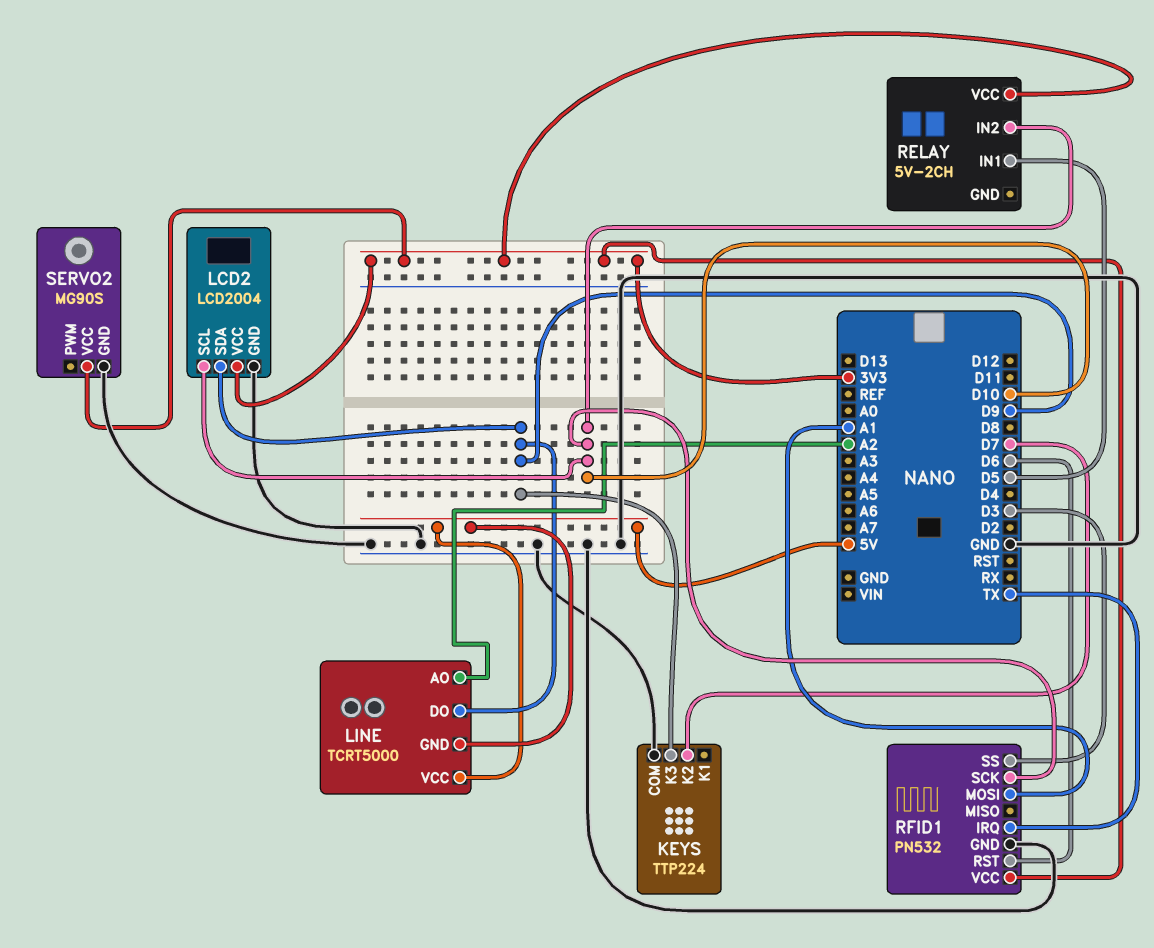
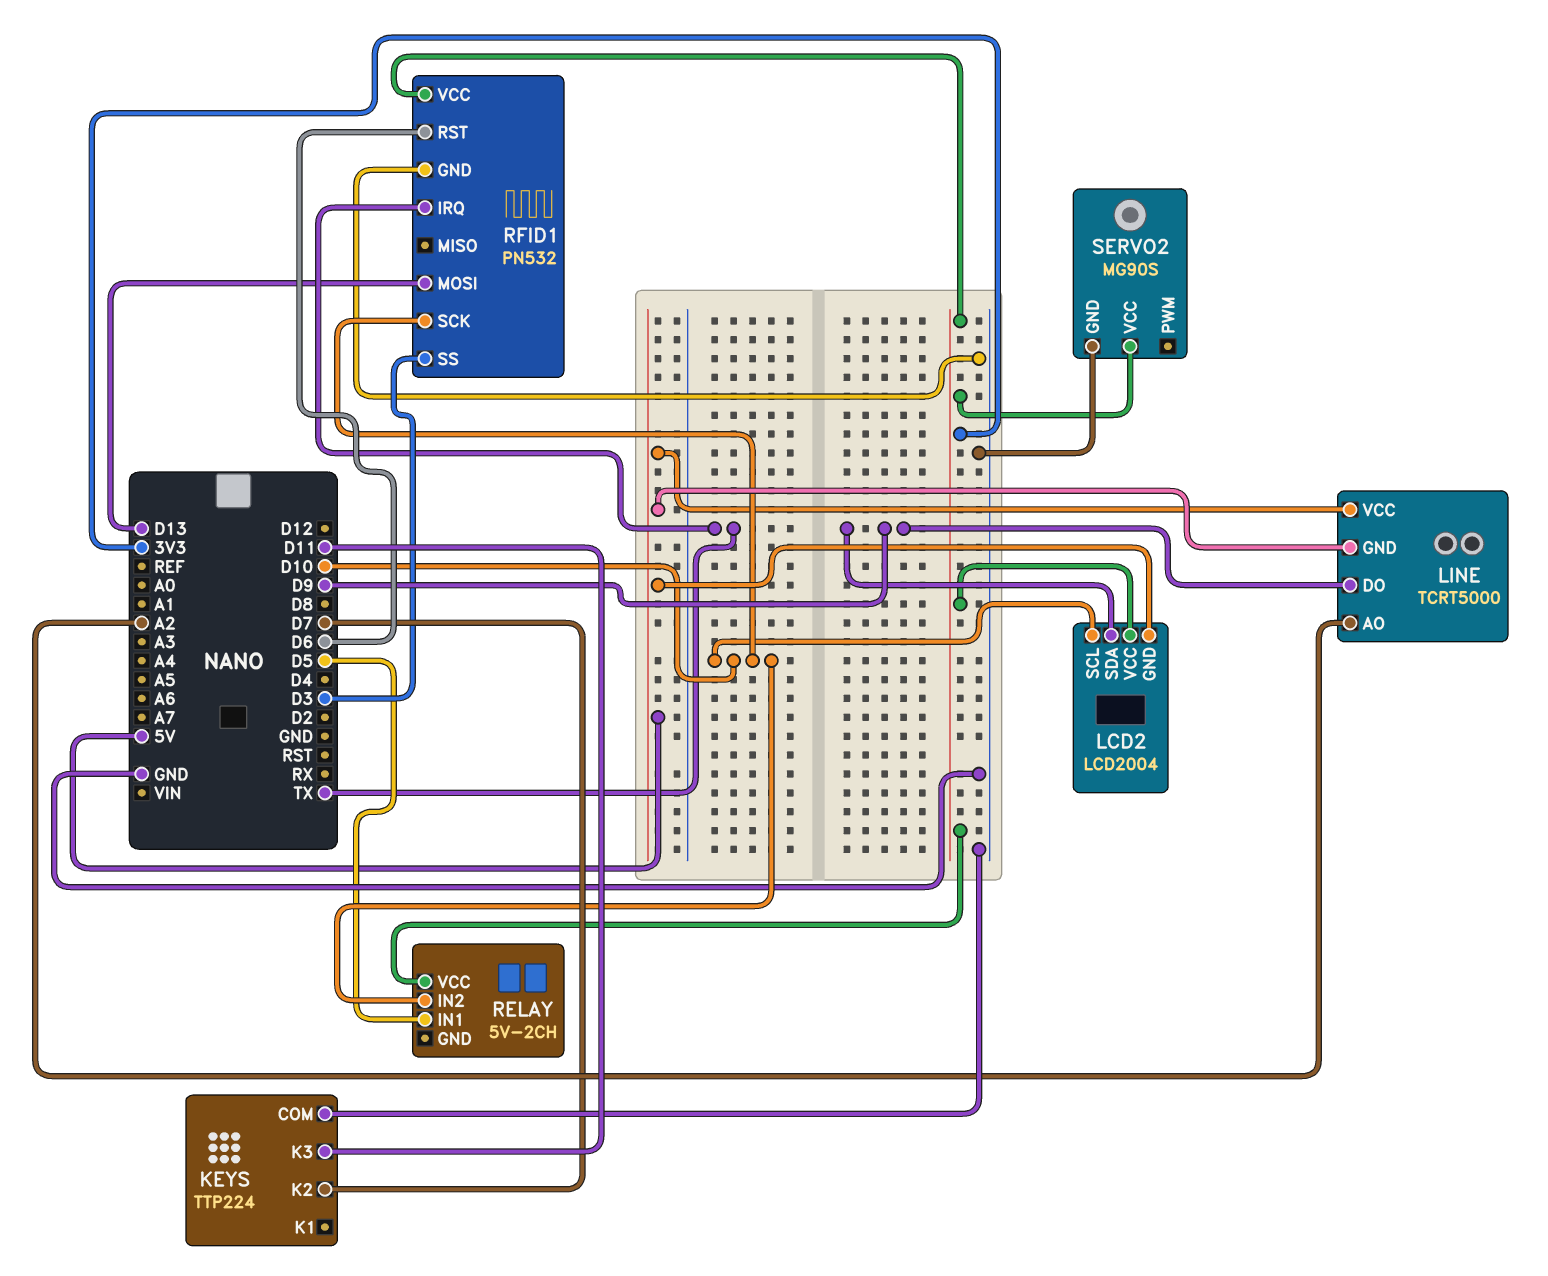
KEYS pin K3: D9 -> D11
LCD2 pin GND: GND -> 5V
RFID1 pin MOSI: A1 -> D13

